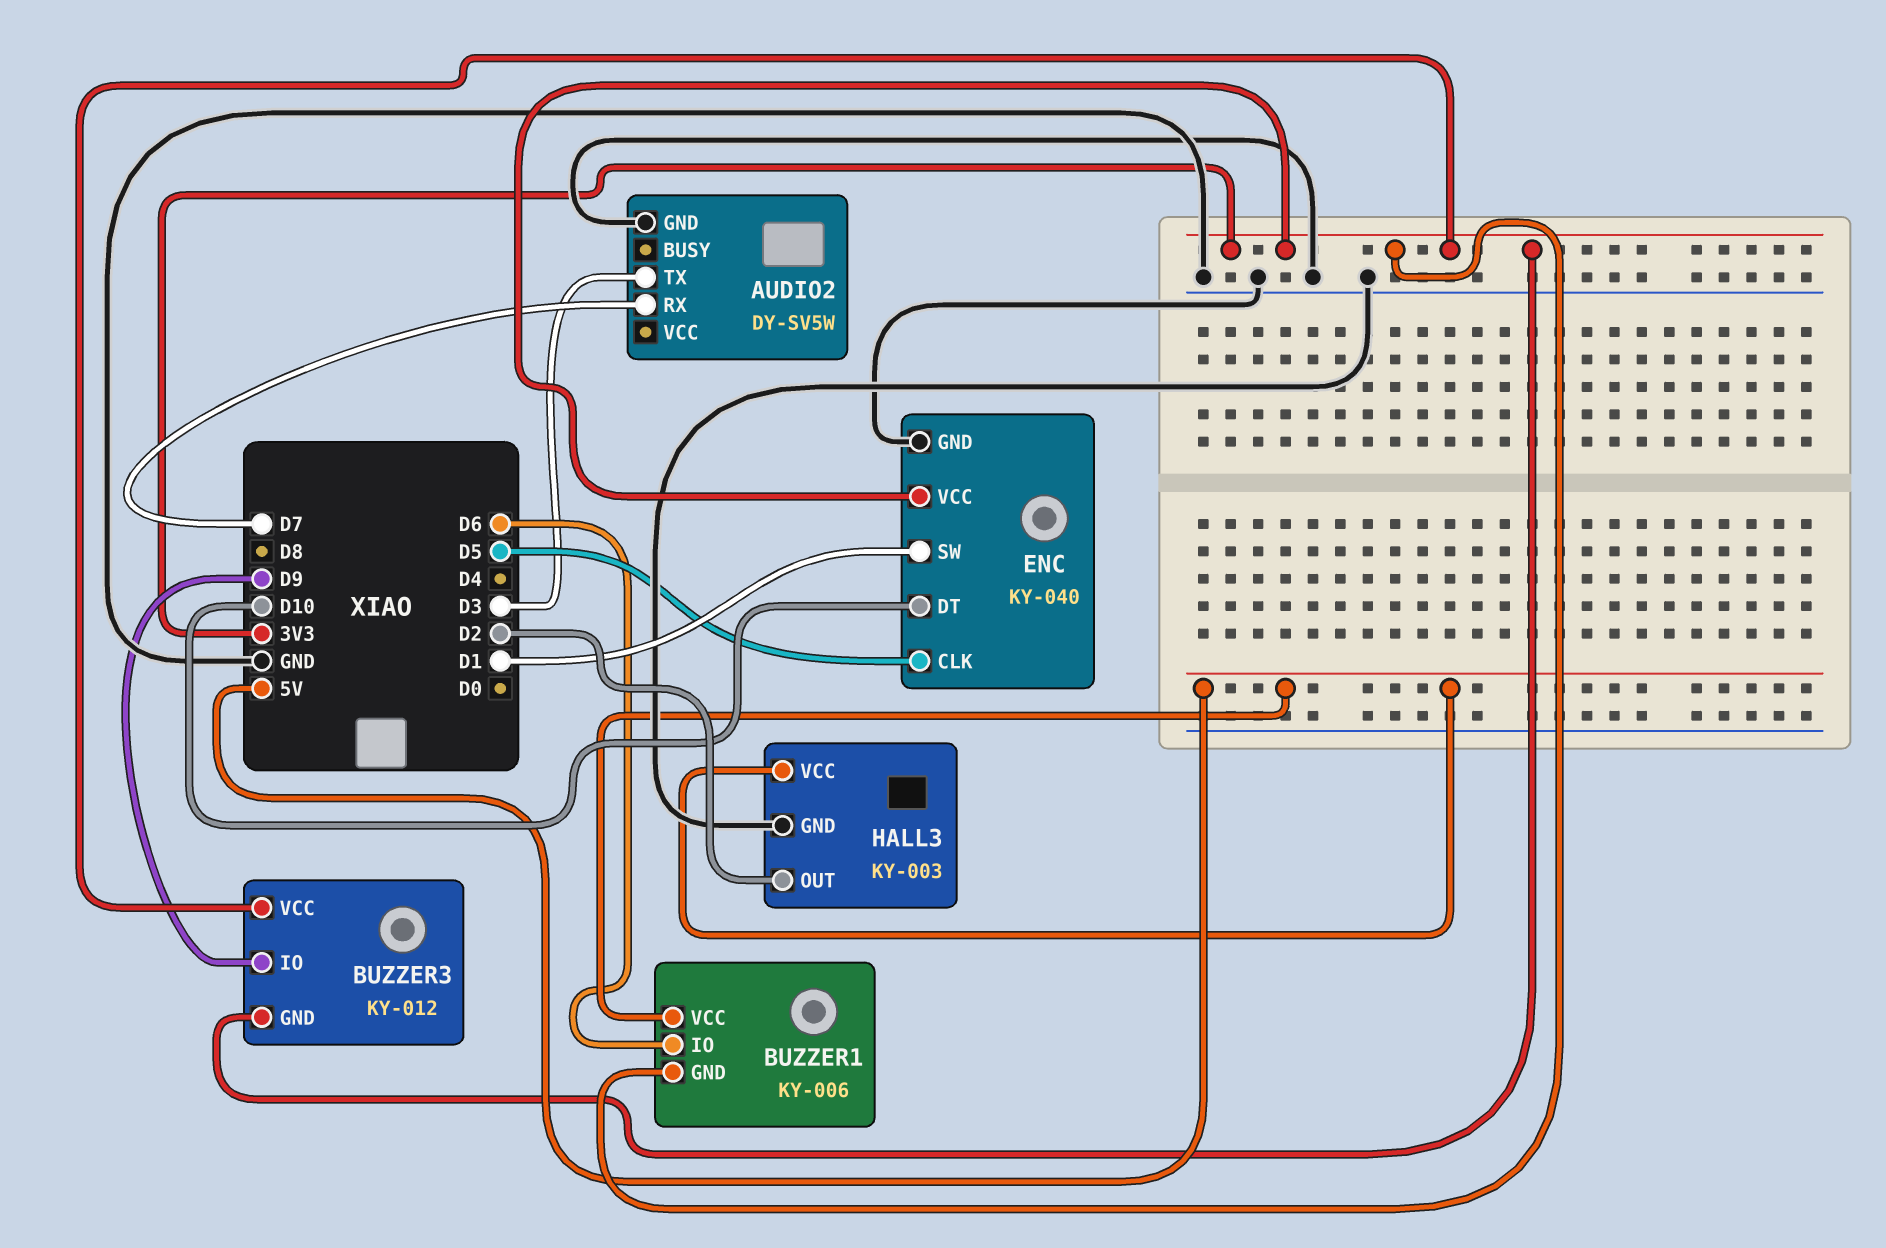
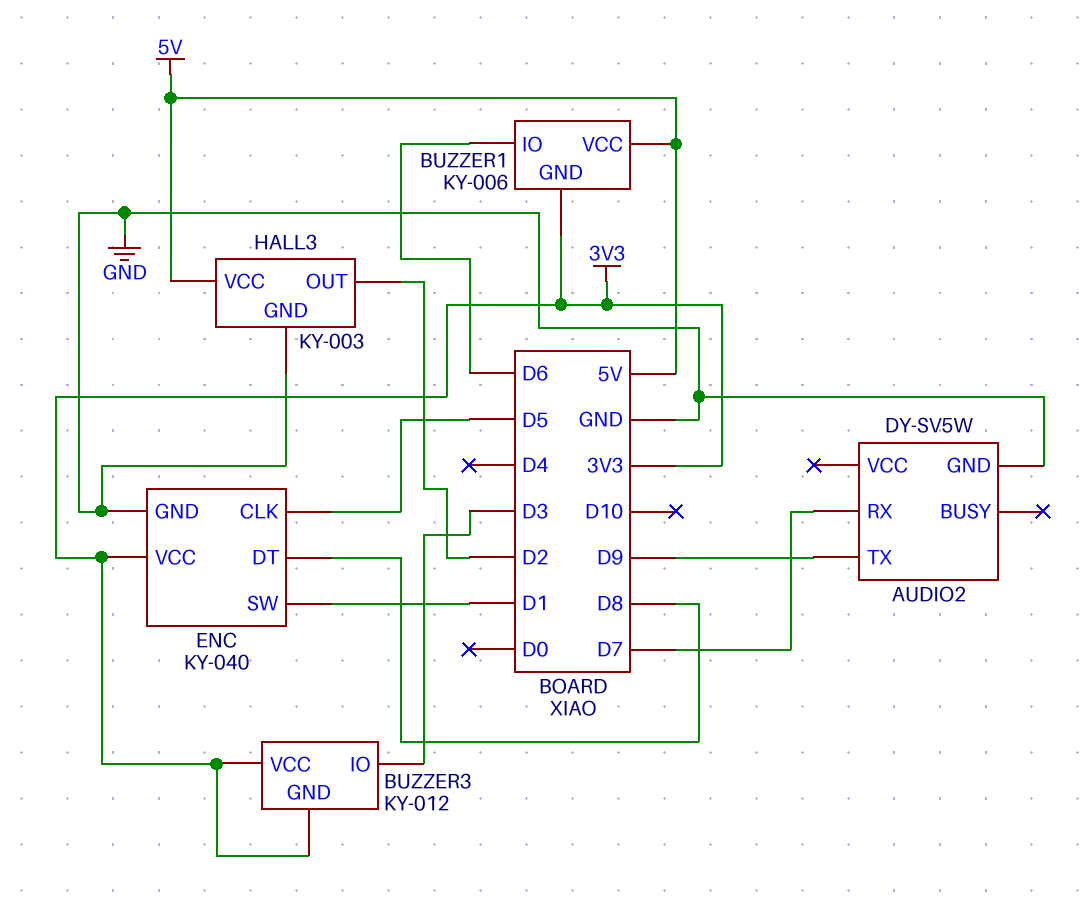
AUDIO2 pin TX: D3 -> D9
BUZZER3 pin IO: D9 -> D3
ENC pin DT: D10 -> D8

